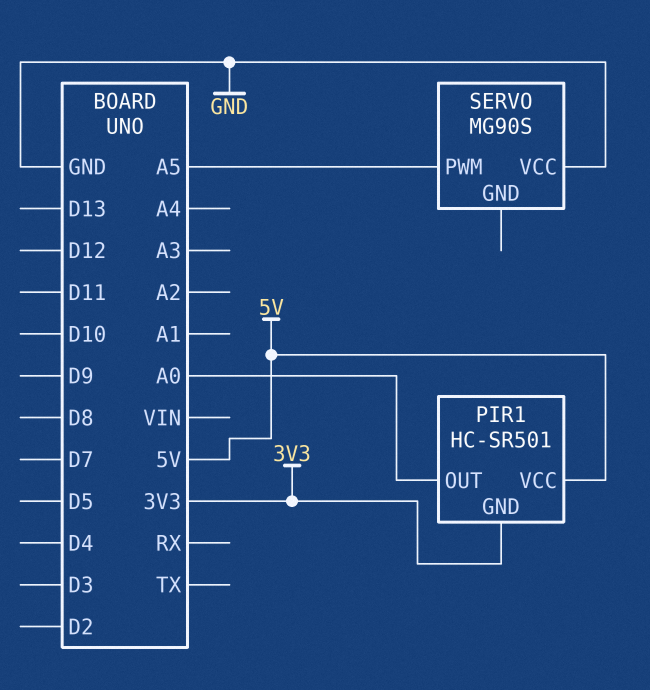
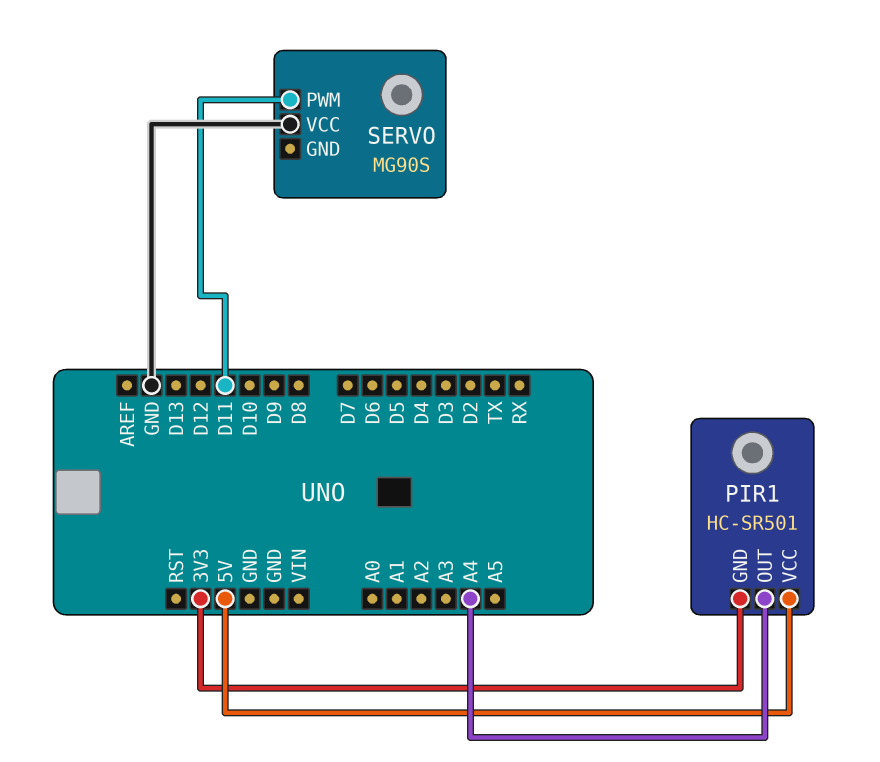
PIR1 pin OUT: A0 -> A4
SERVO pin PWM: A5 -> D11

